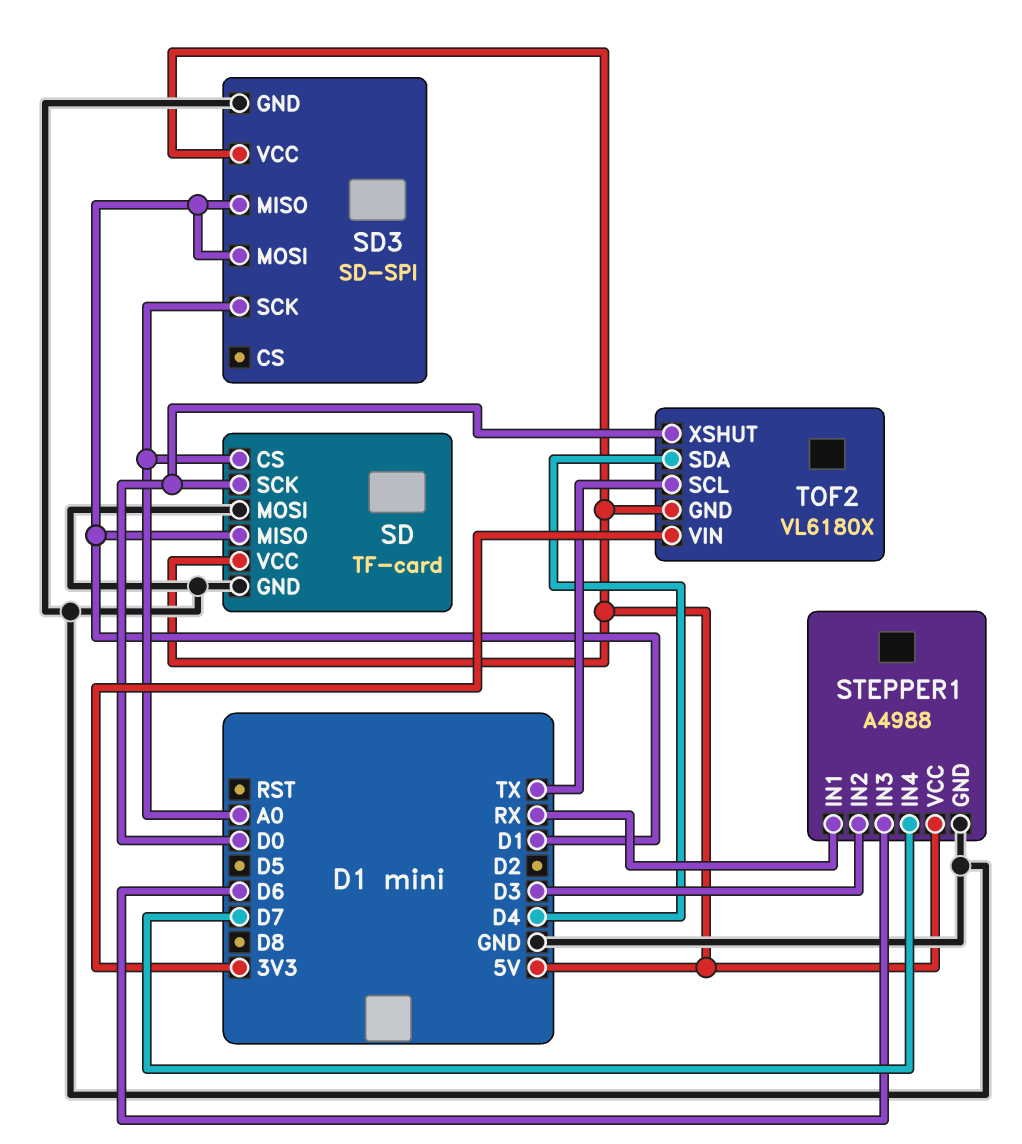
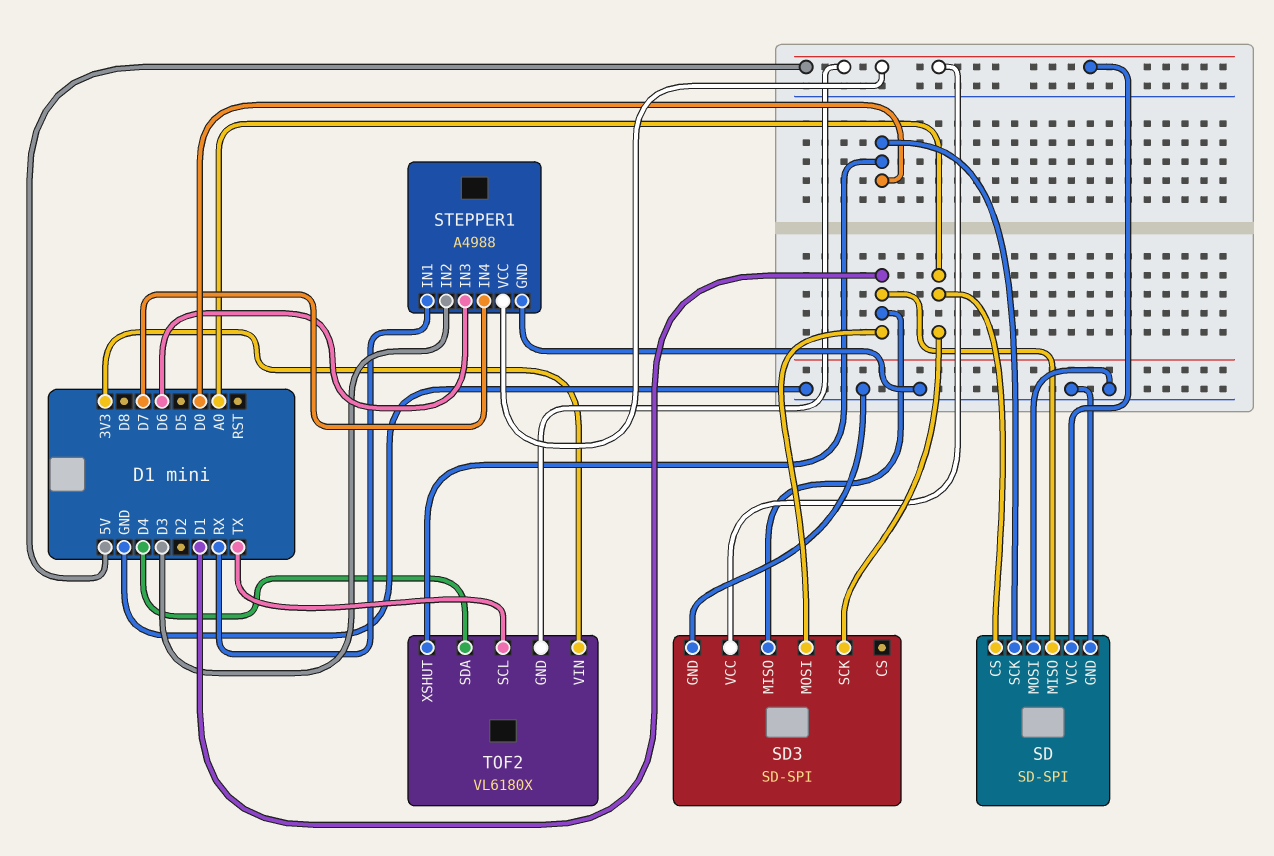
SD: TF-card -> SD-SPI

